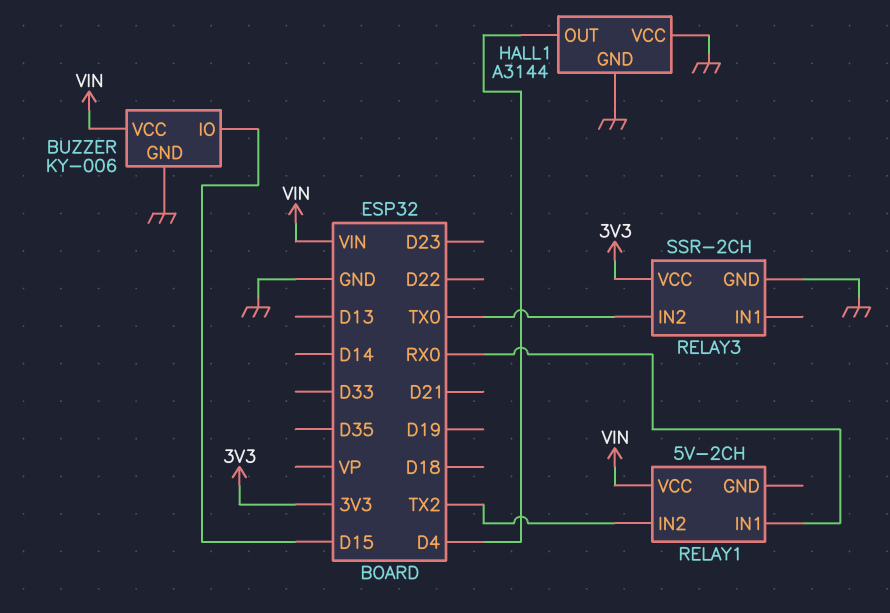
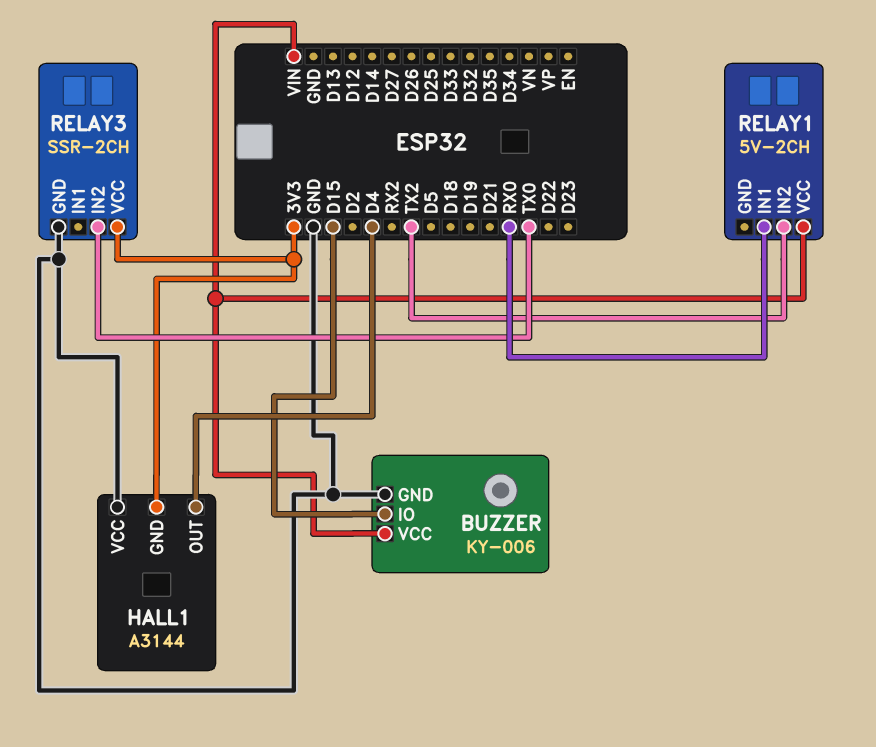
HALL1 pin GND: GND -> 3V3

